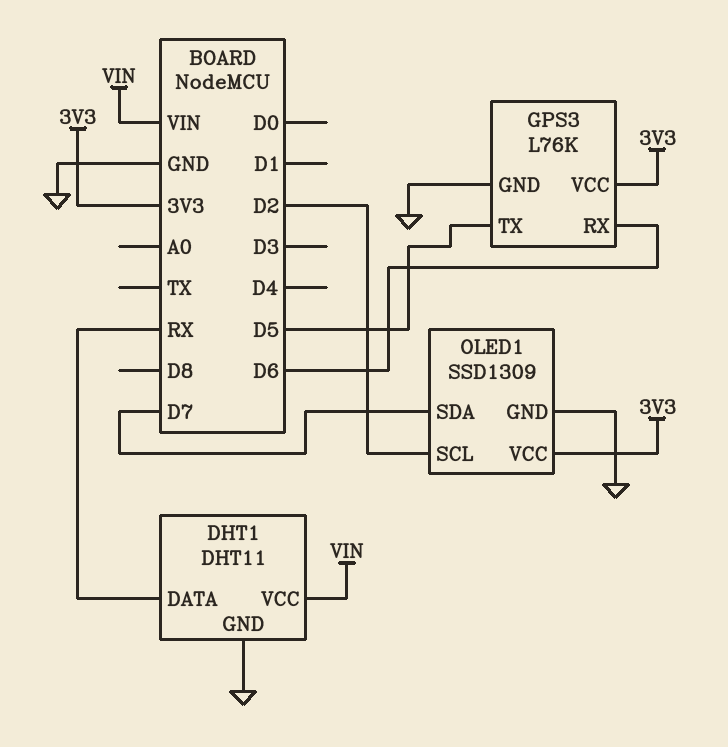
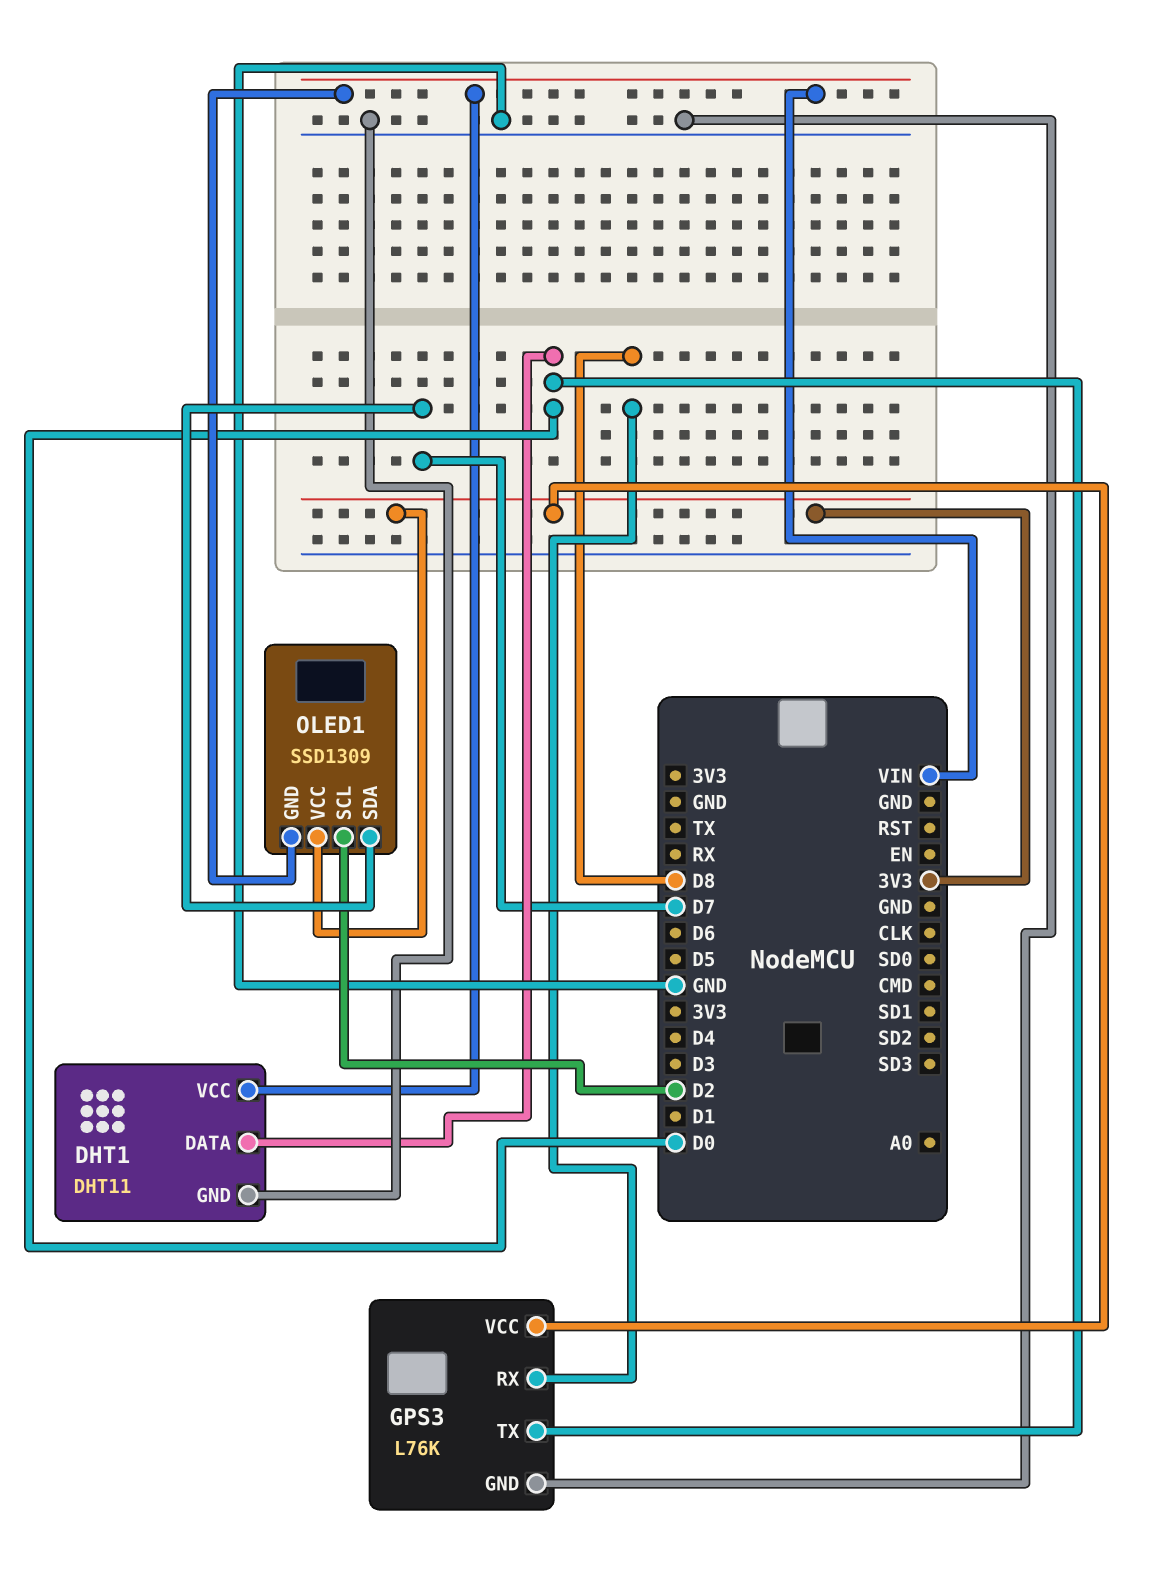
DHT1 pin DATA: RX -> D0
GPS3 pin RX: D6 -> D8
GPS3 pin TX: D5 -> D0
OLED1 pin GND: GND -> VIN

